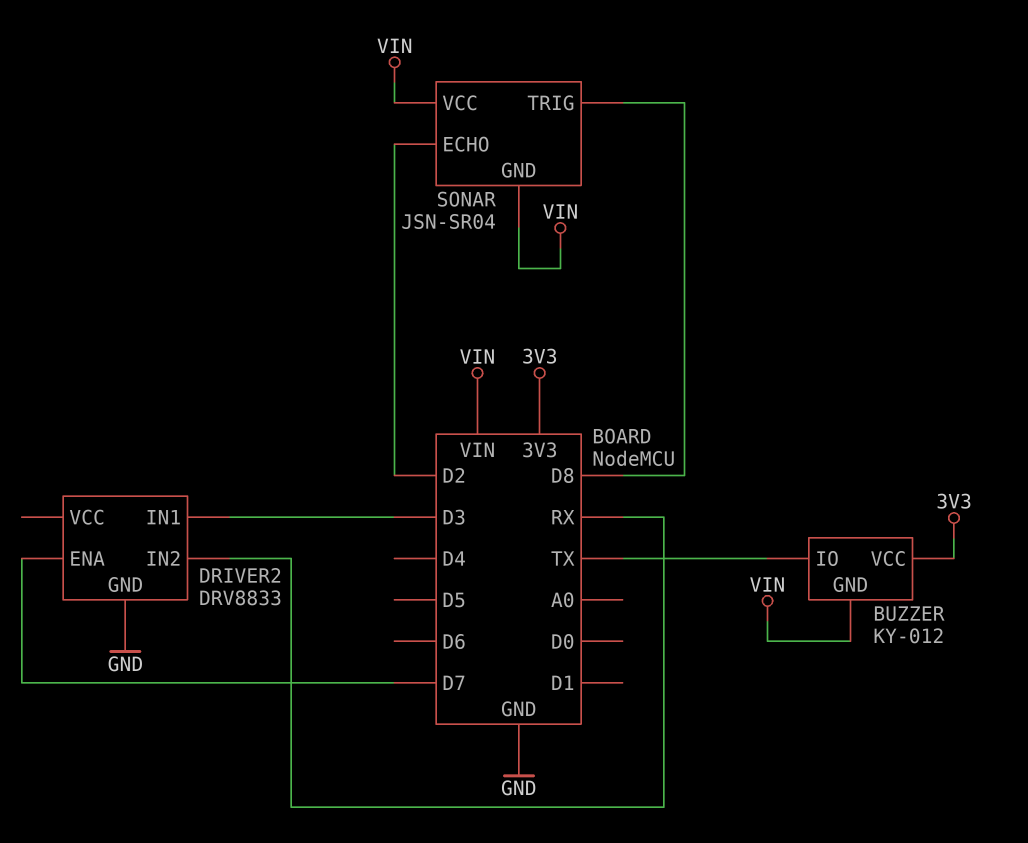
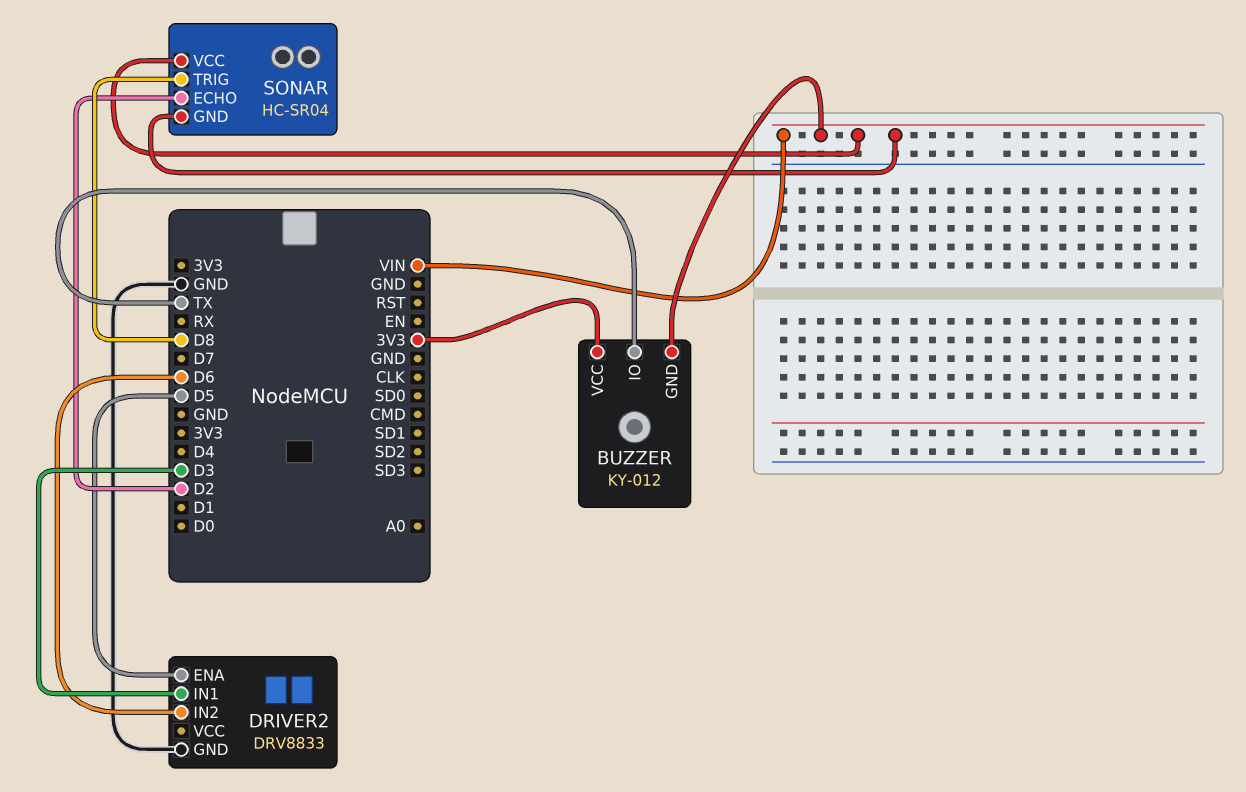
DRIVER2 pin ENA: D7 -> D5
DRIVER2 pin IN2: RX -> D6
SONAR: JSN-SR04 -> HC-SR04

